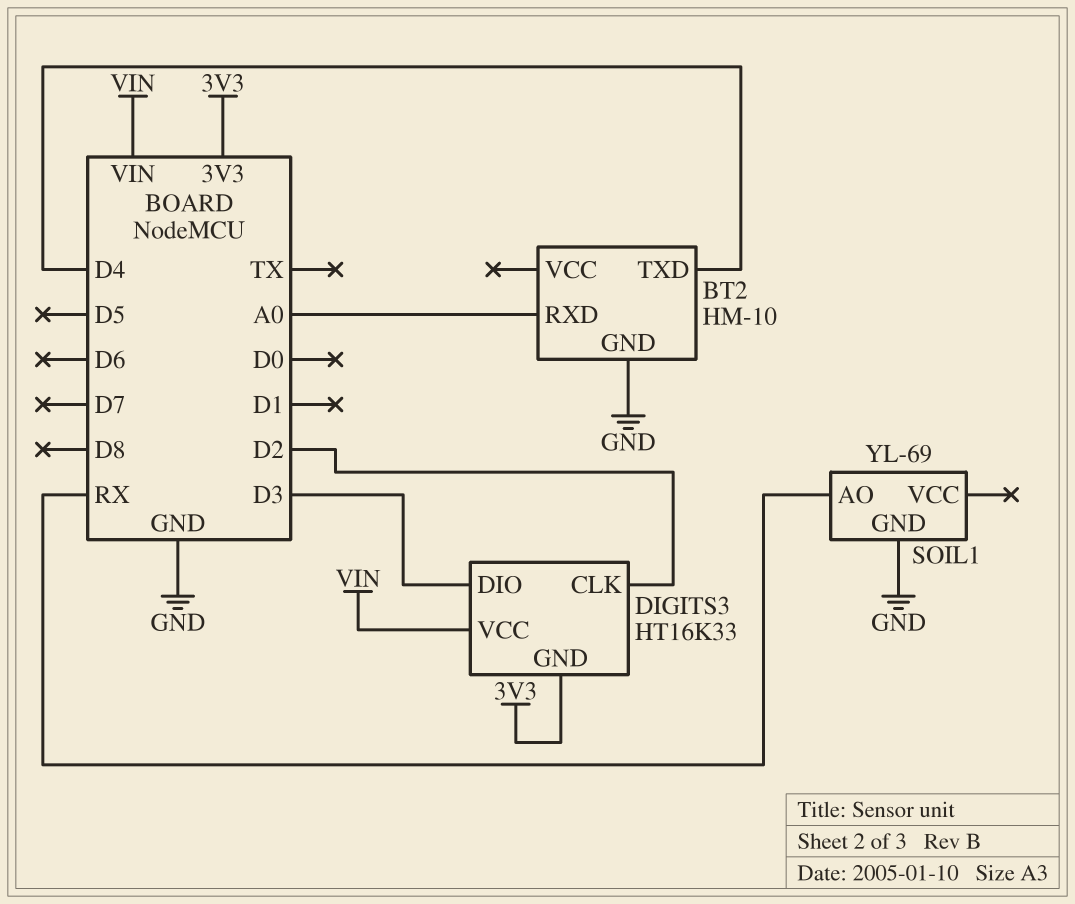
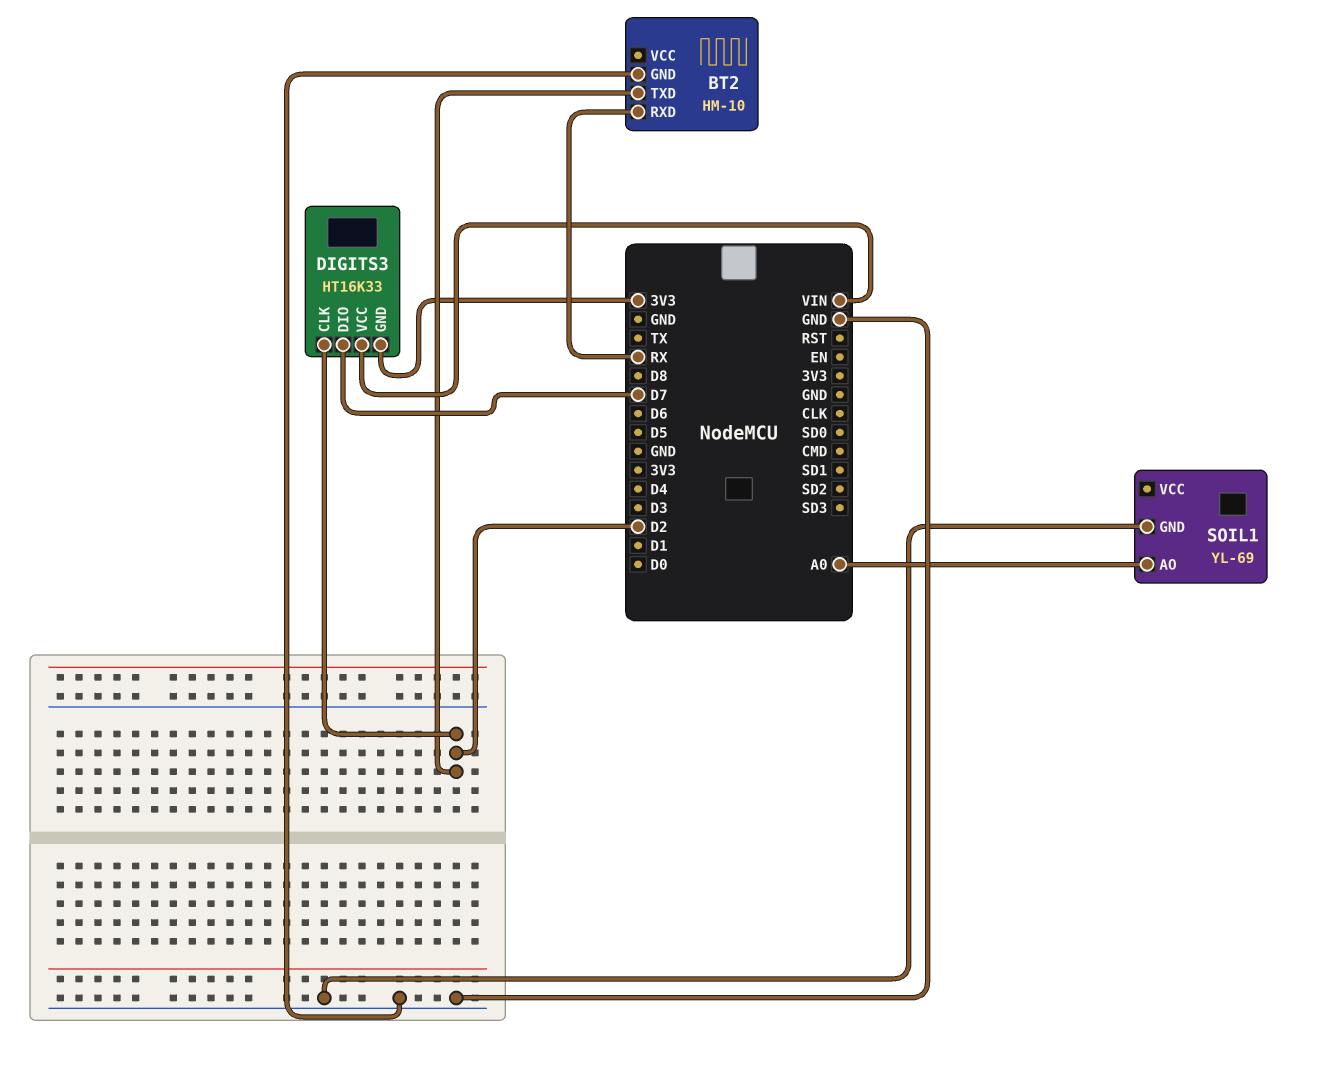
BT2 pin RXD: A0 -> RX
BT2 pin TXD: D4 -> D2
DIGITS3 pin DIO: D3 -> D7
SOIL1 pin AO: RX -> A0

